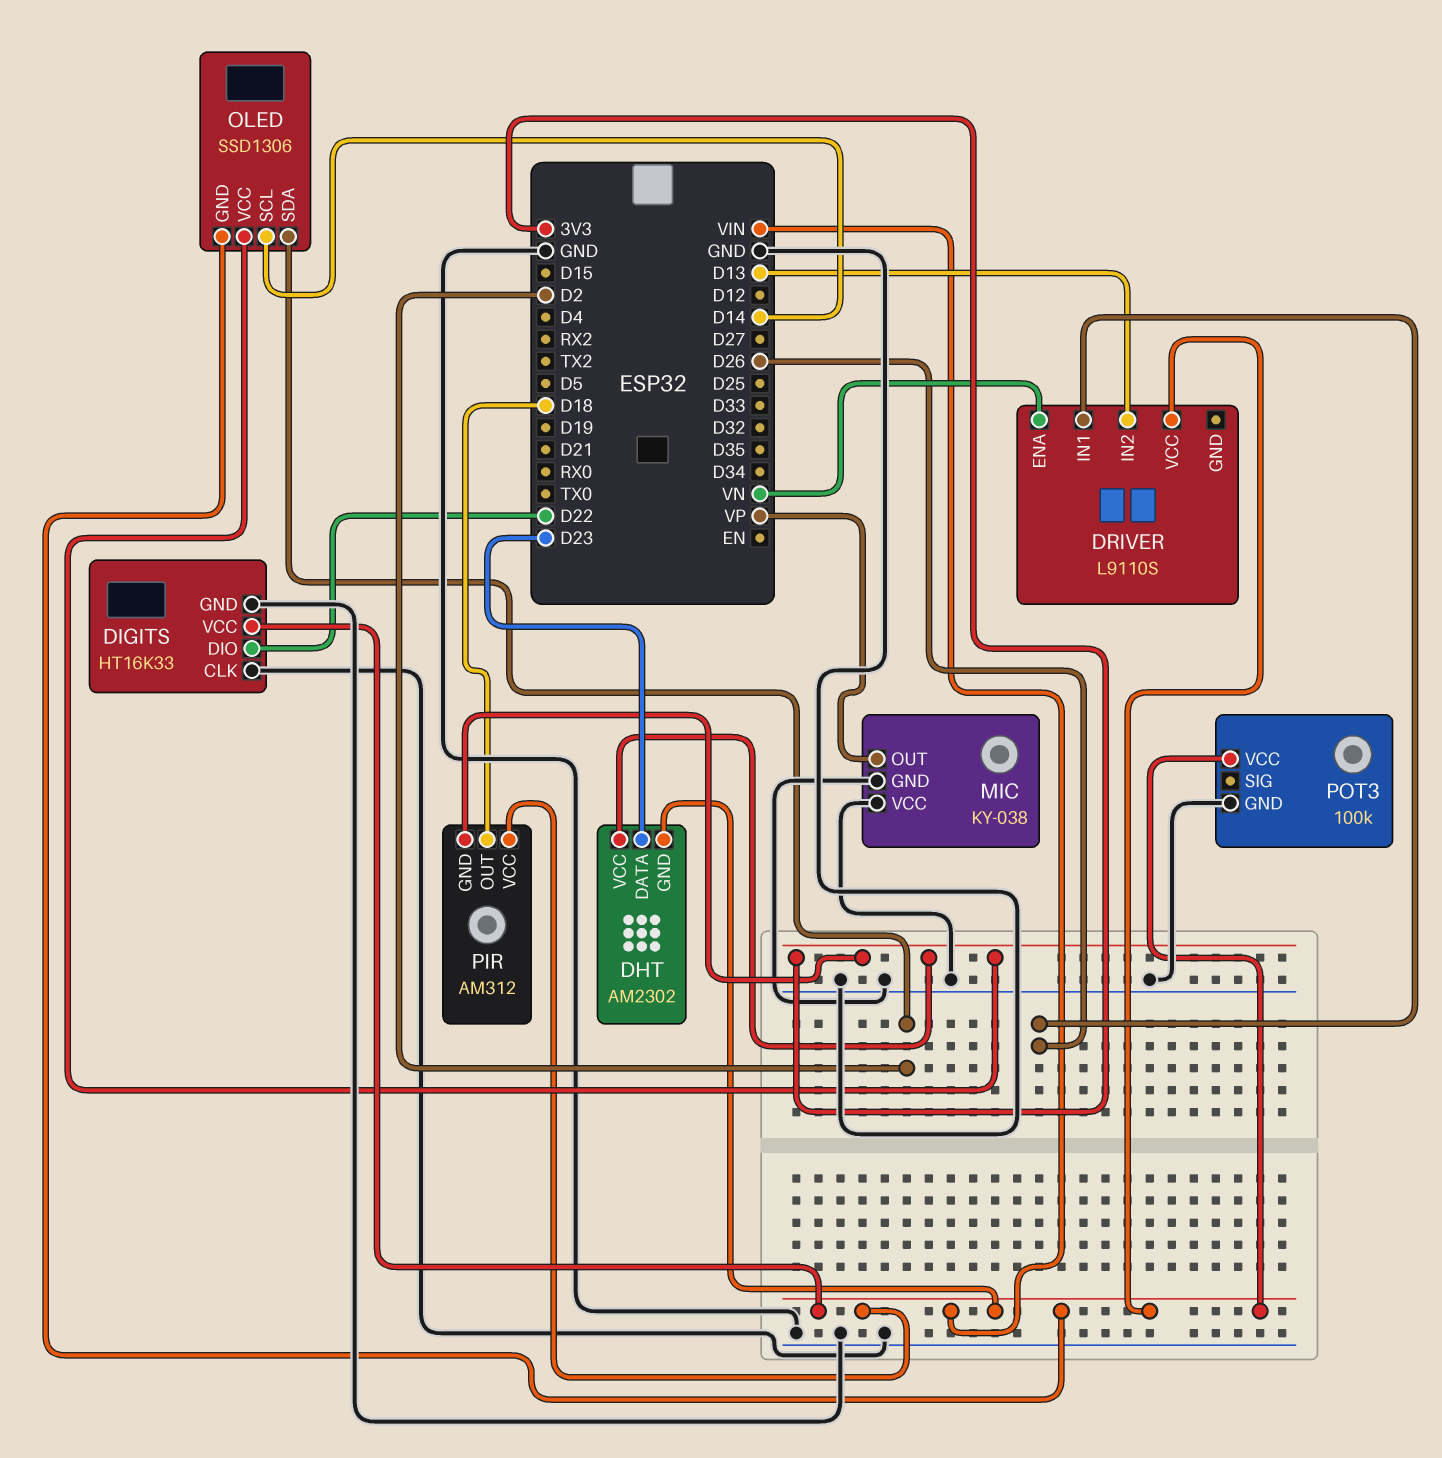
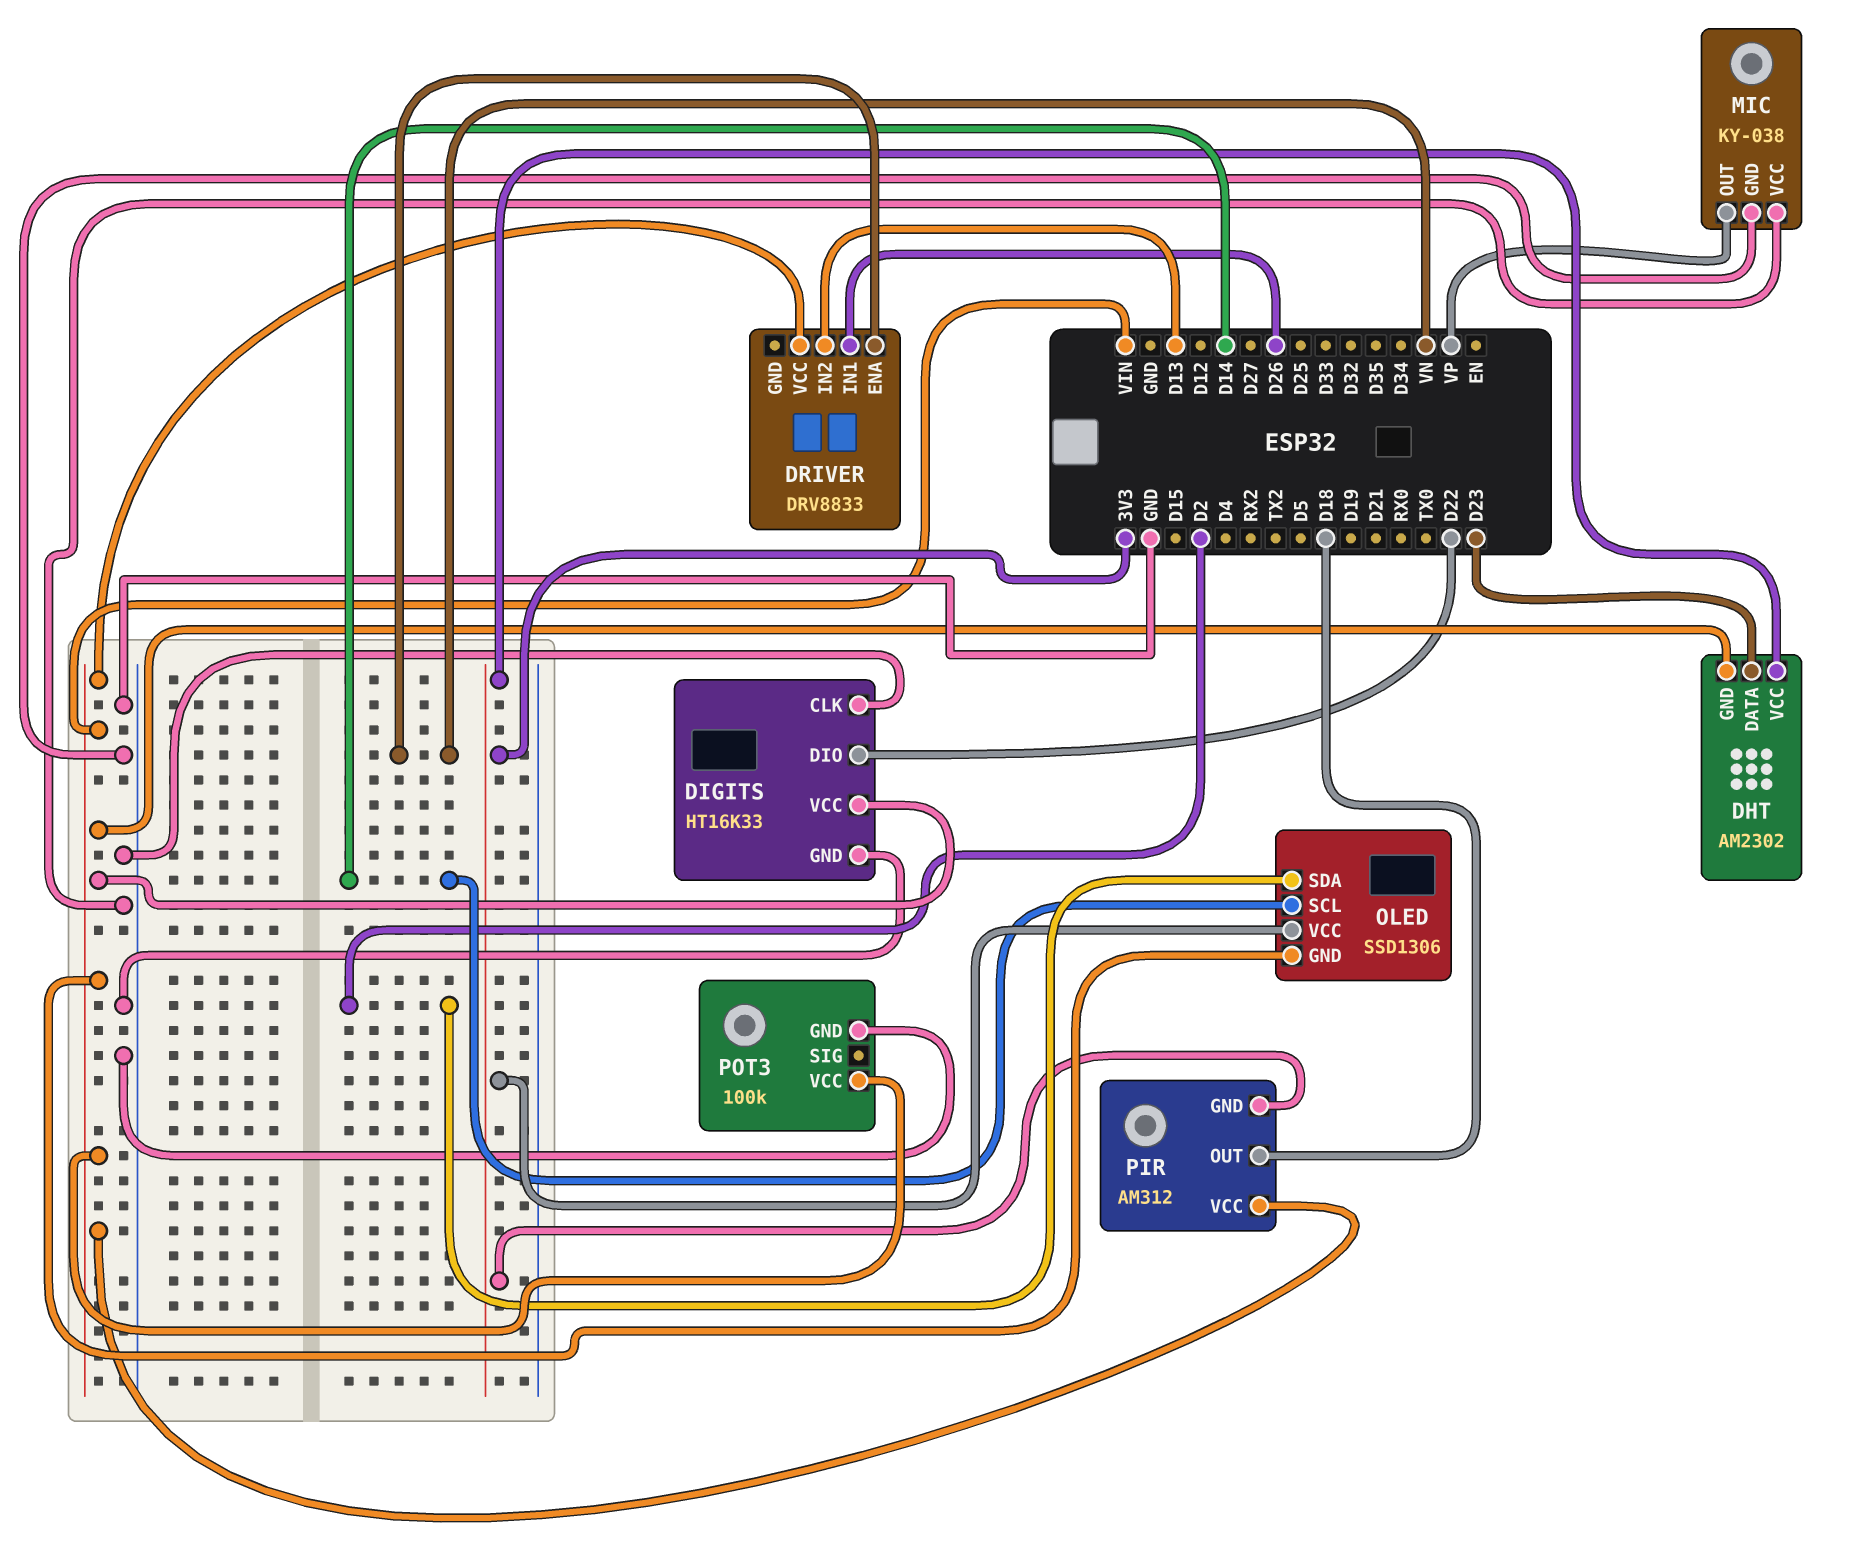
DRIVER: L9110S -> DRV8833

